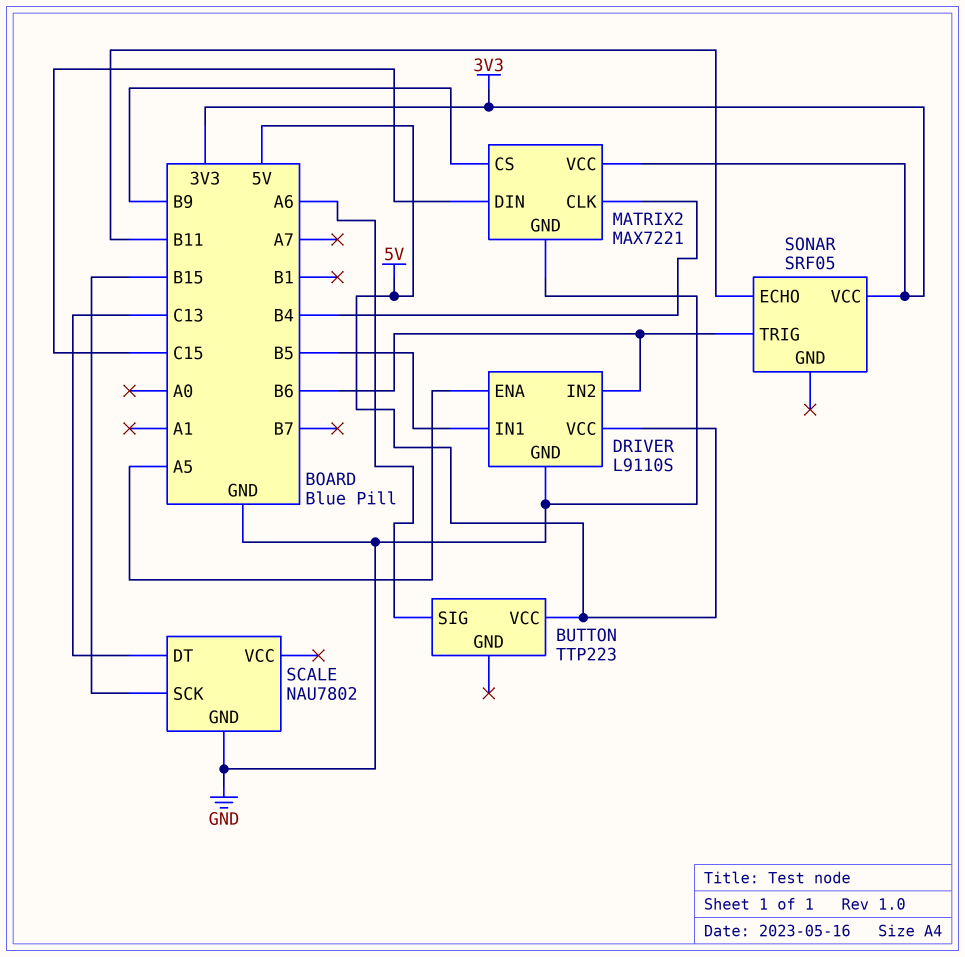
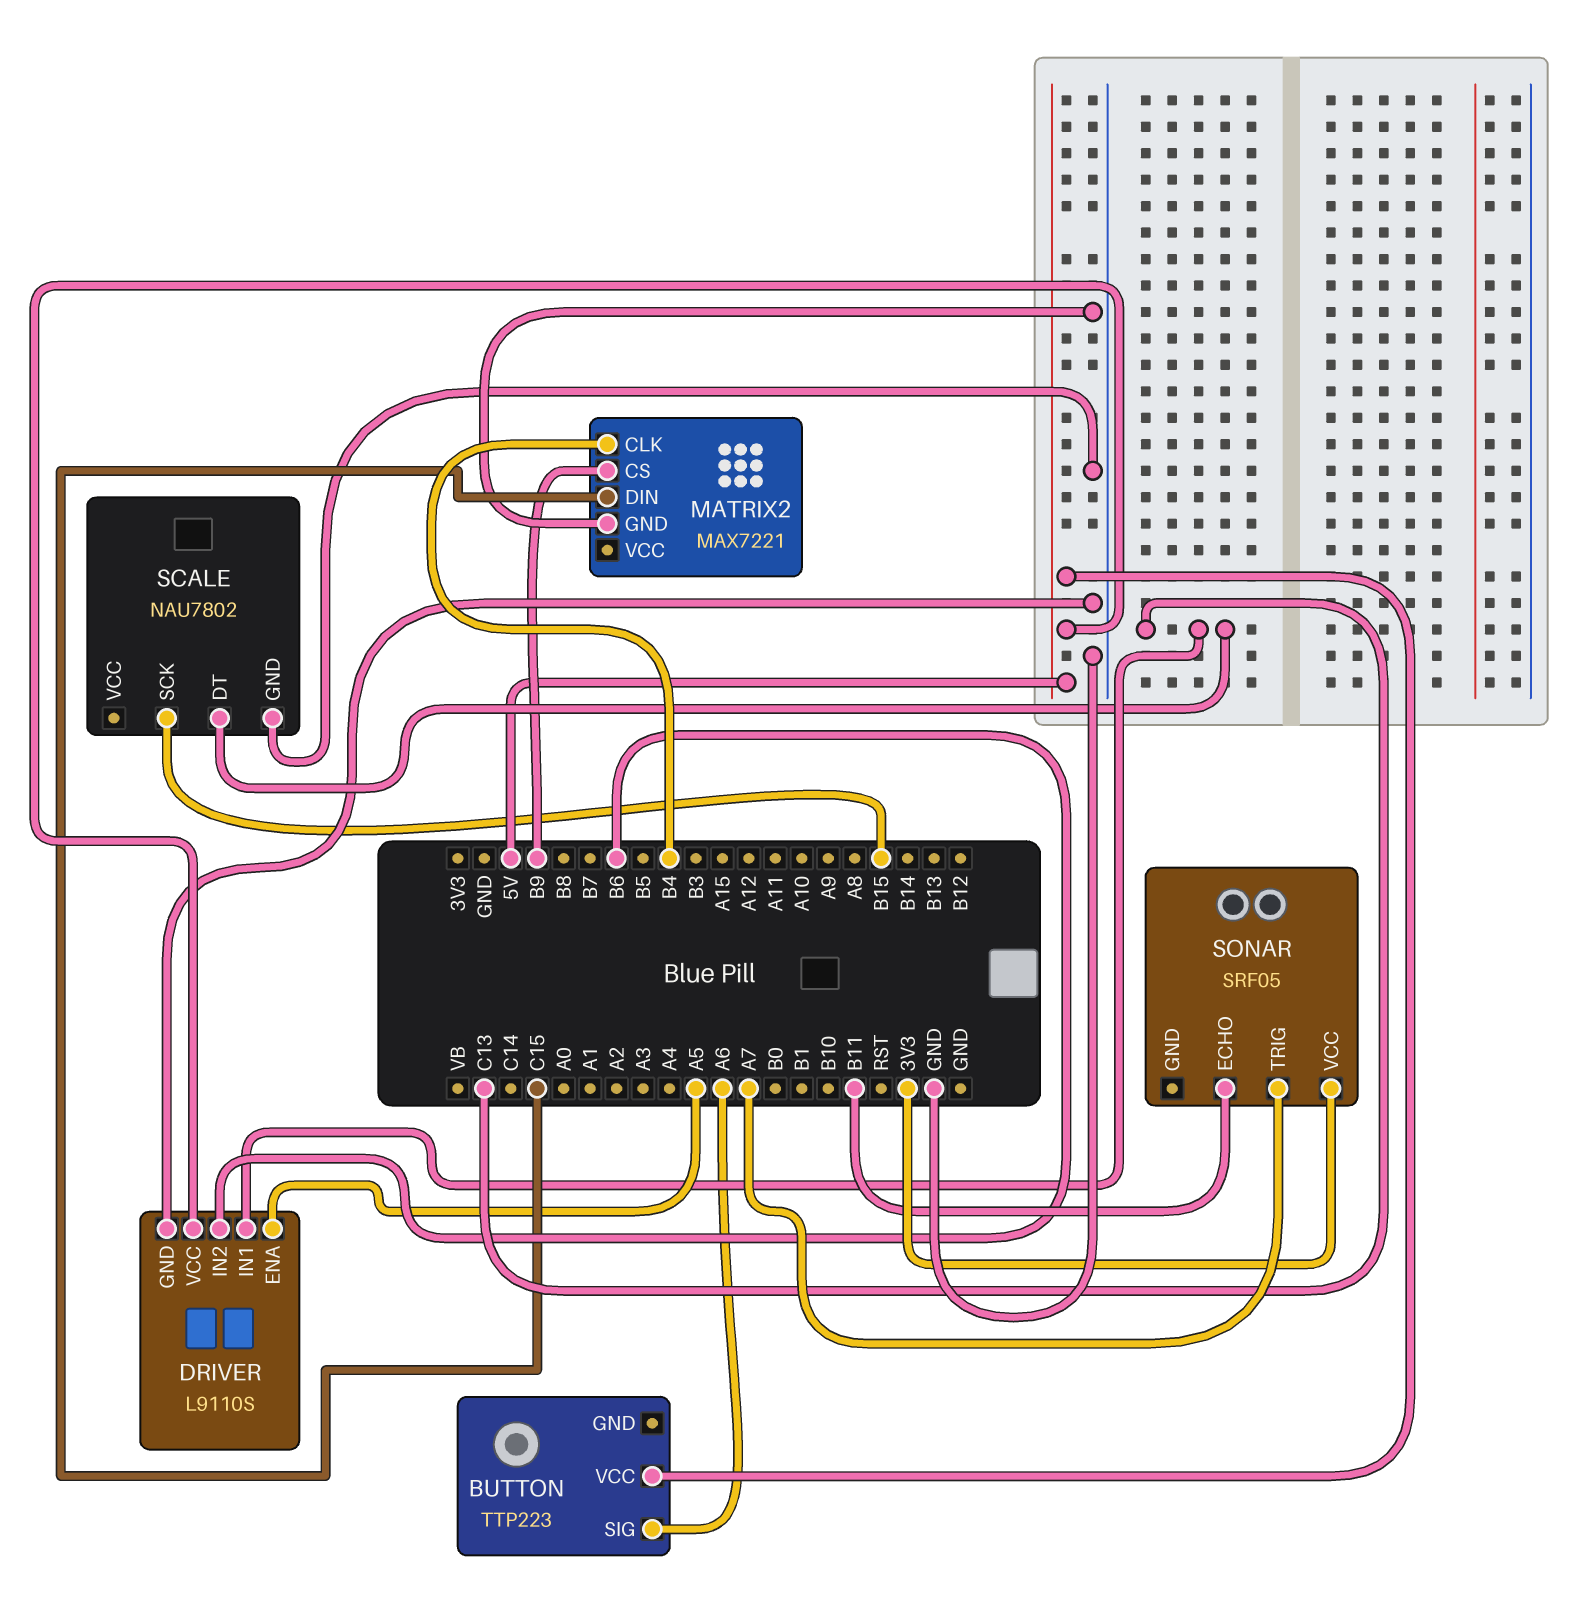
DRIVER pin IN1: B5 -> C13
MATRIX2 pin VCC: 3V3 -> none
SONAR pin TRIG: B6 -> A7

